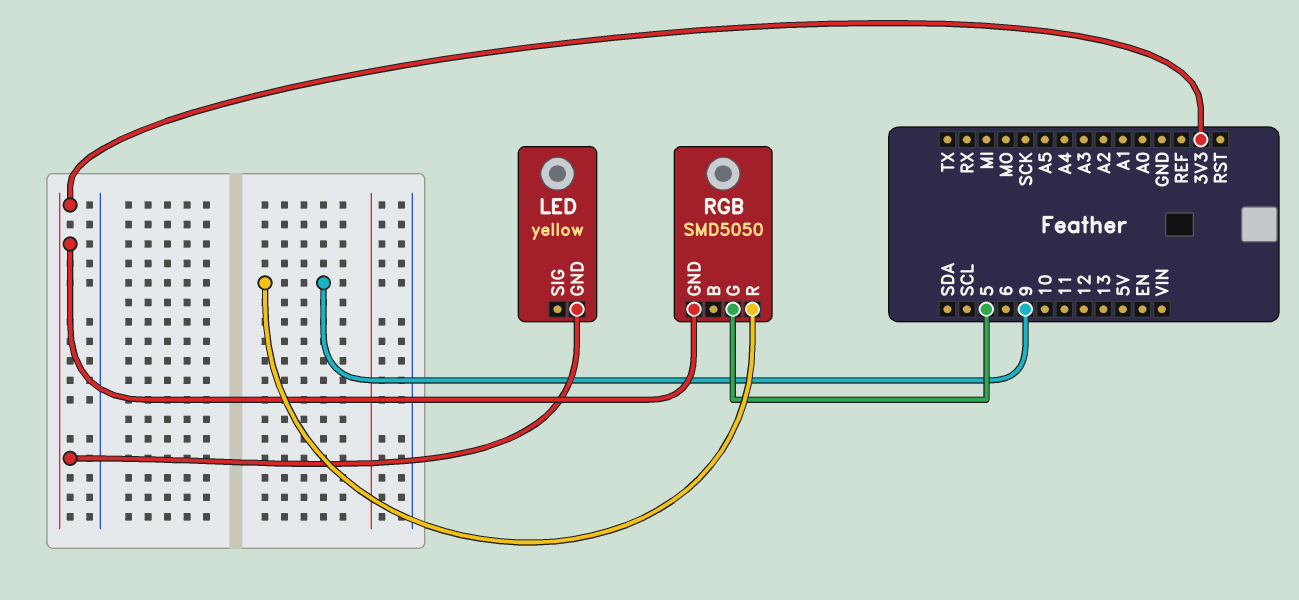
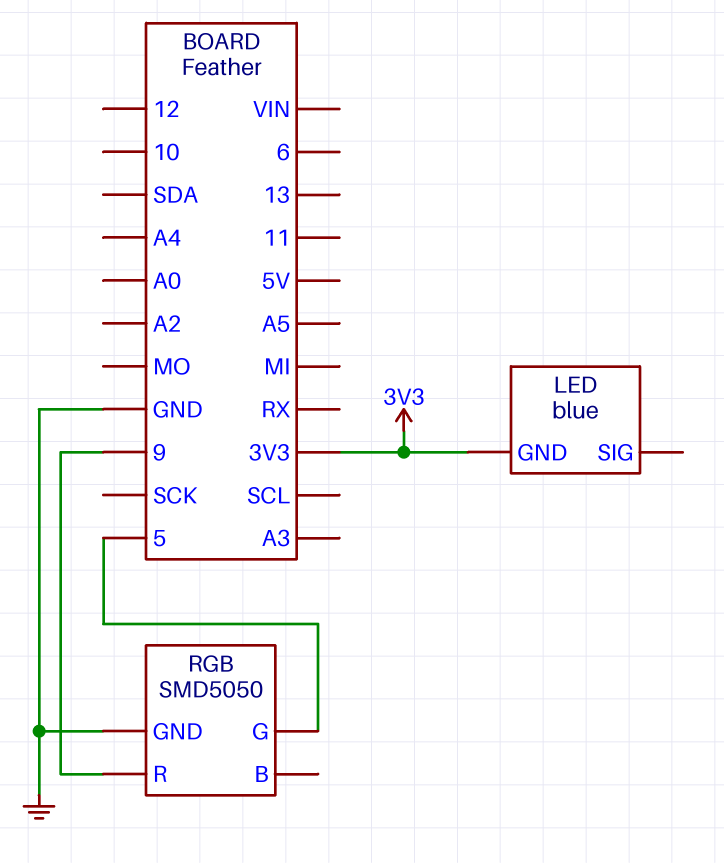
LED: yellow -> blue
RGB pin GND: 3V3 -> GND

